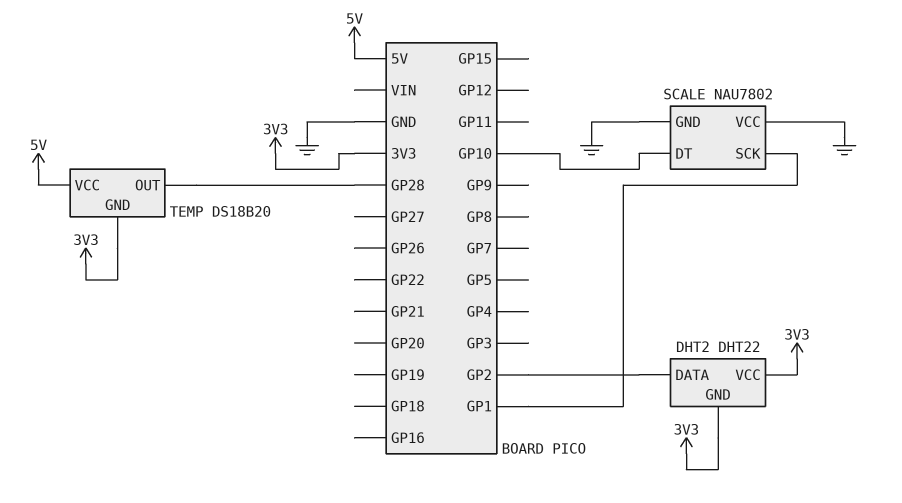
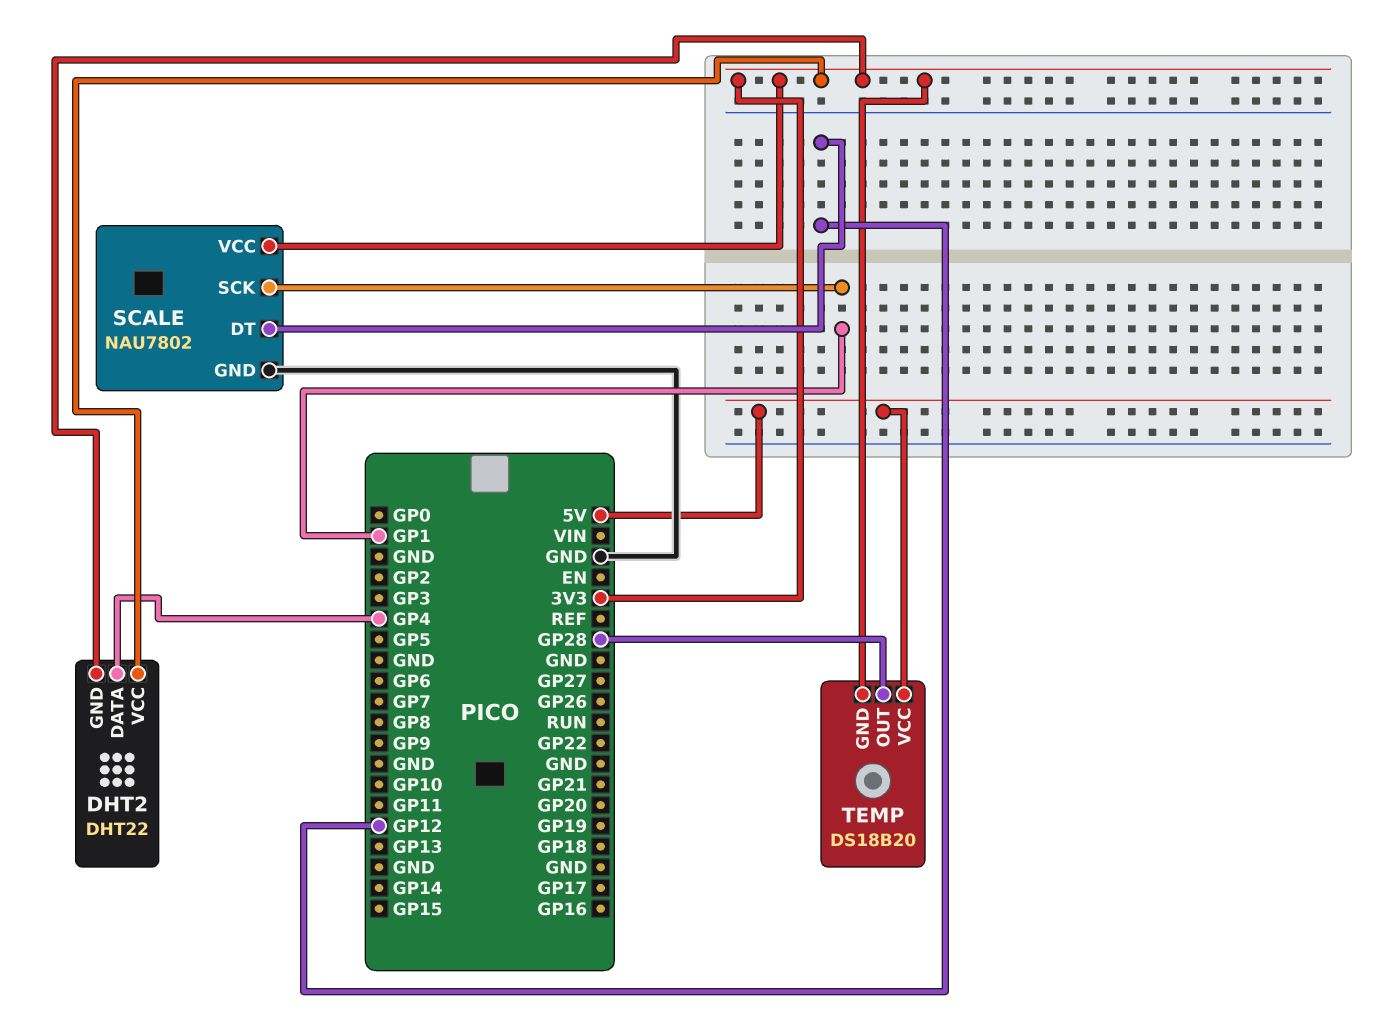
DHT2 pin DATA: GP2 -> GP4
SCALE pin DT: GP10 -> GP12
SCALE pin VCC: GND -> 3V3

